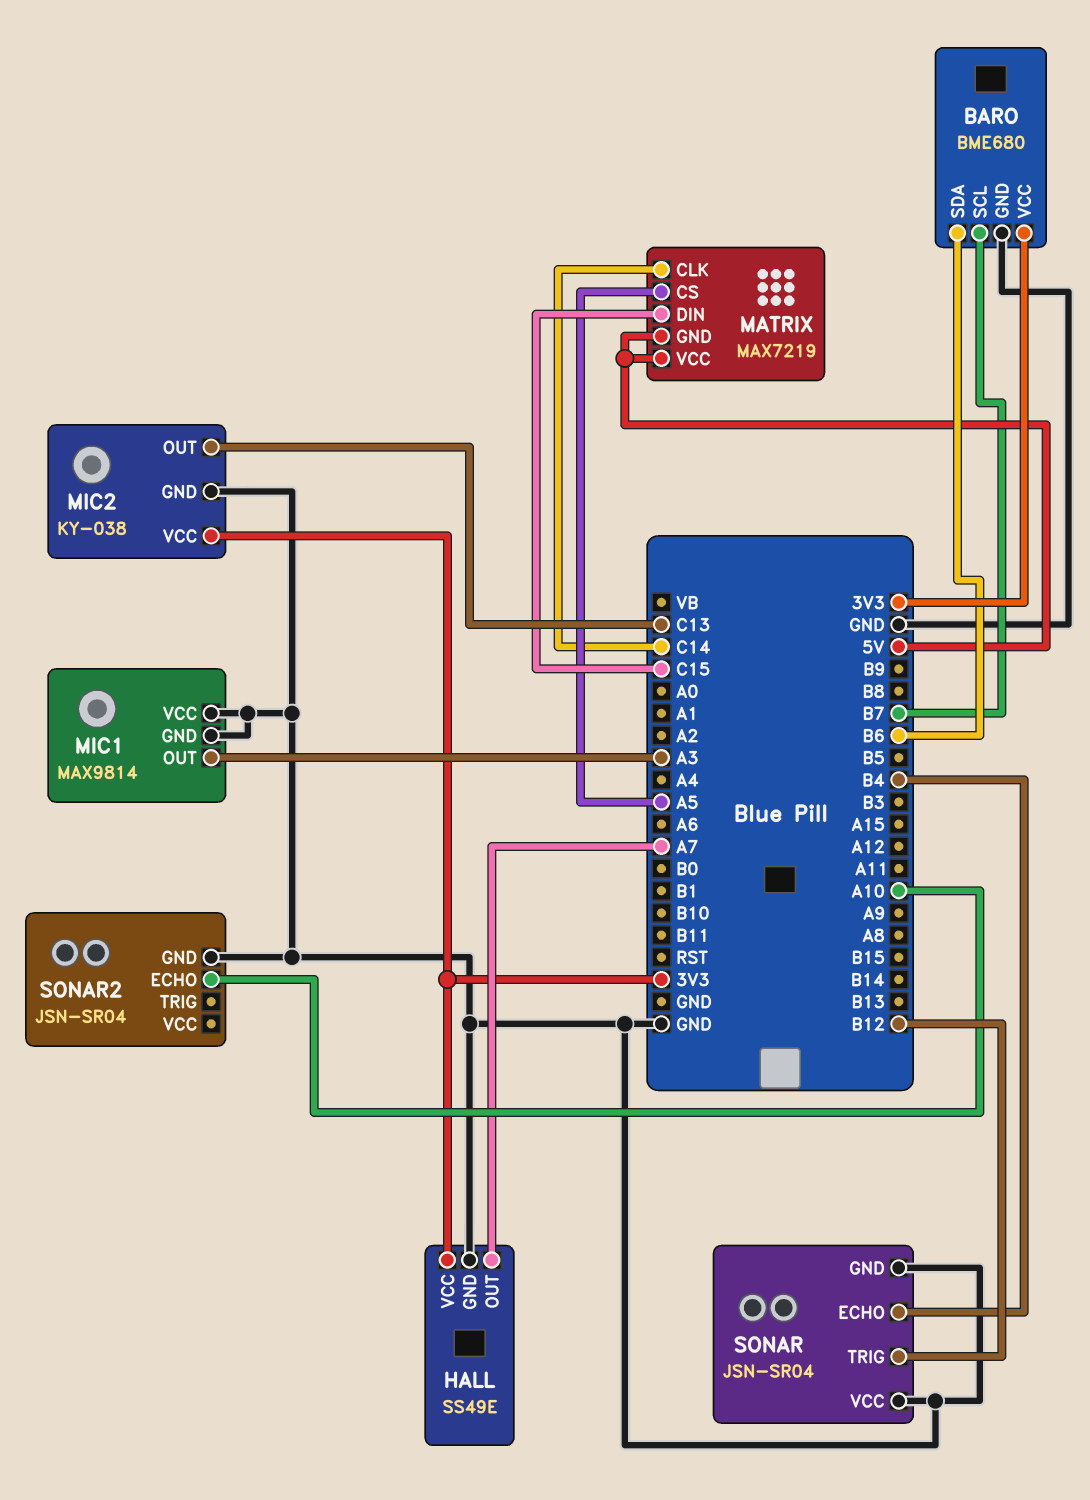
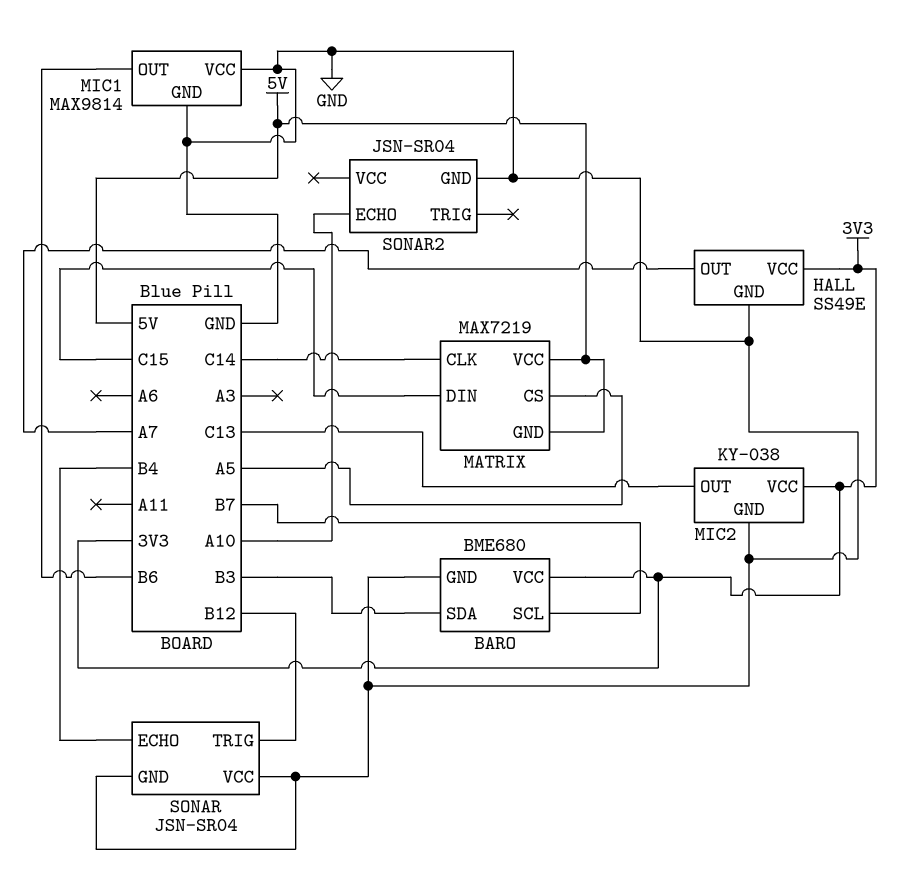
BARO pin SDA: B6 -> B3
MIC1 pin OUT: A3 -> B6

